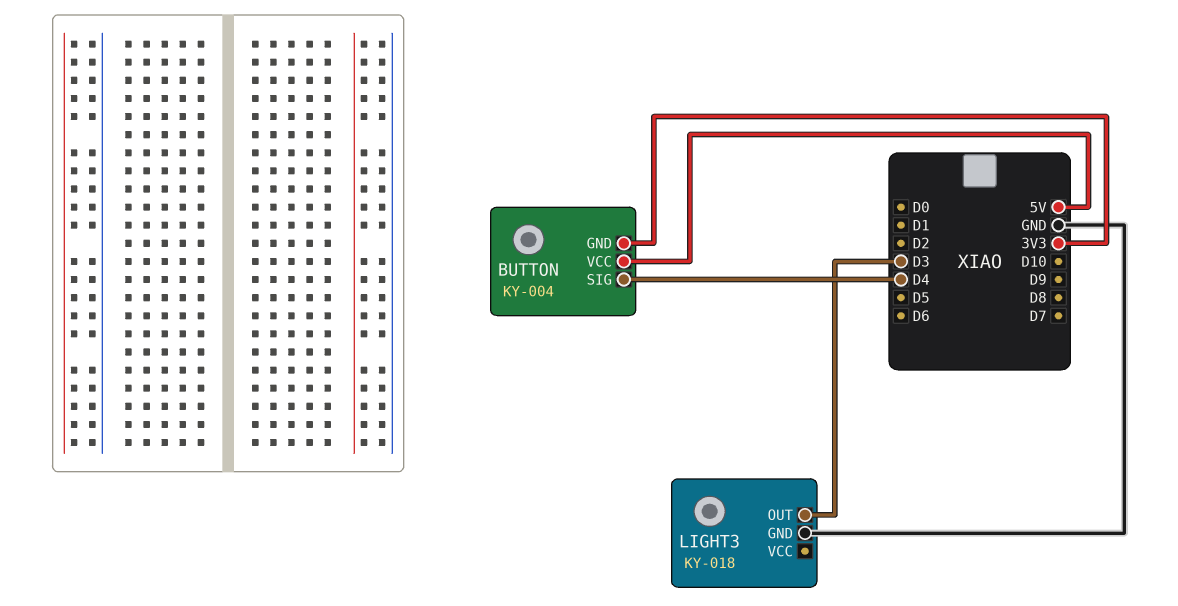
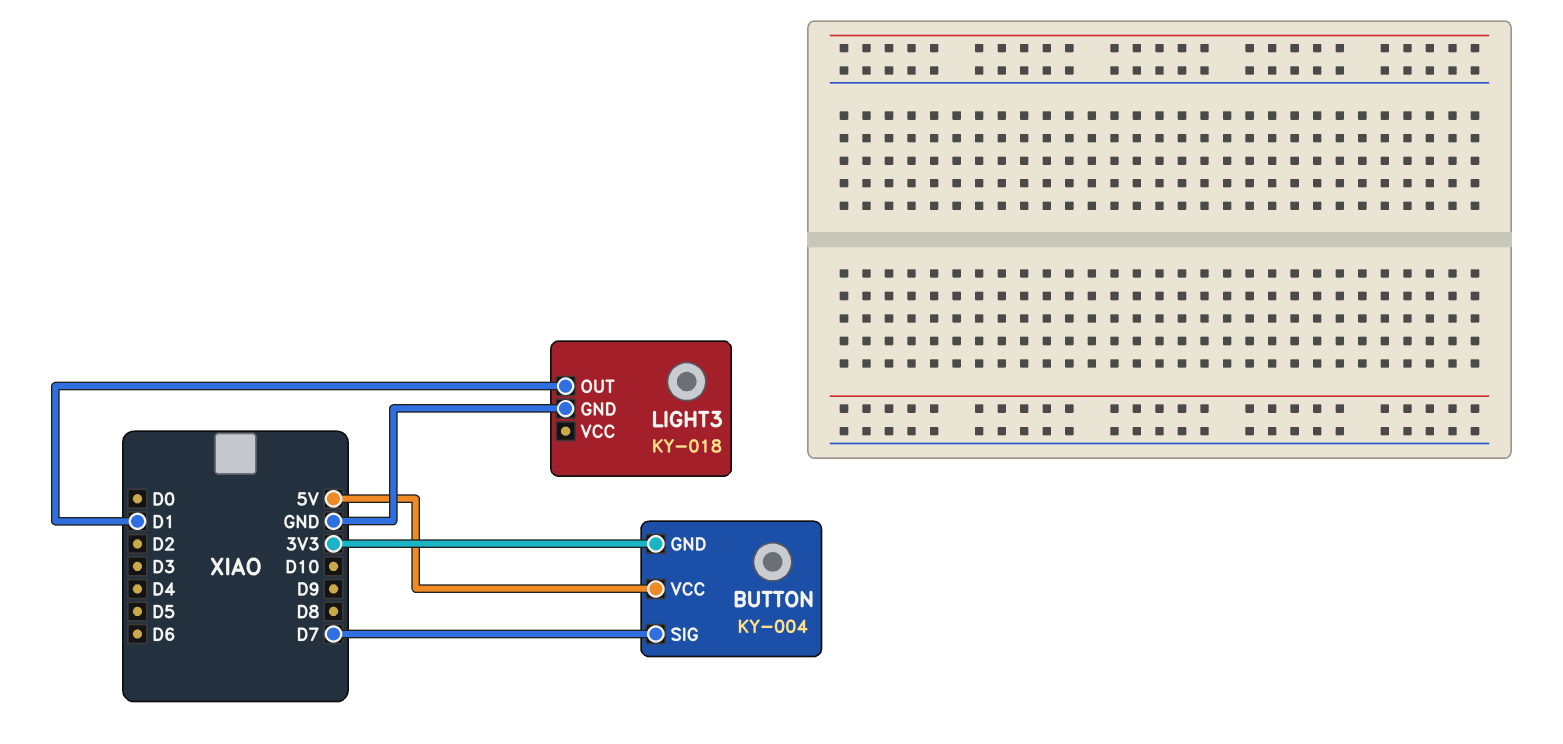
BUTTON pin SIG: D4 -> D7
LIGHT3 pin OUT: D3 -> D1

